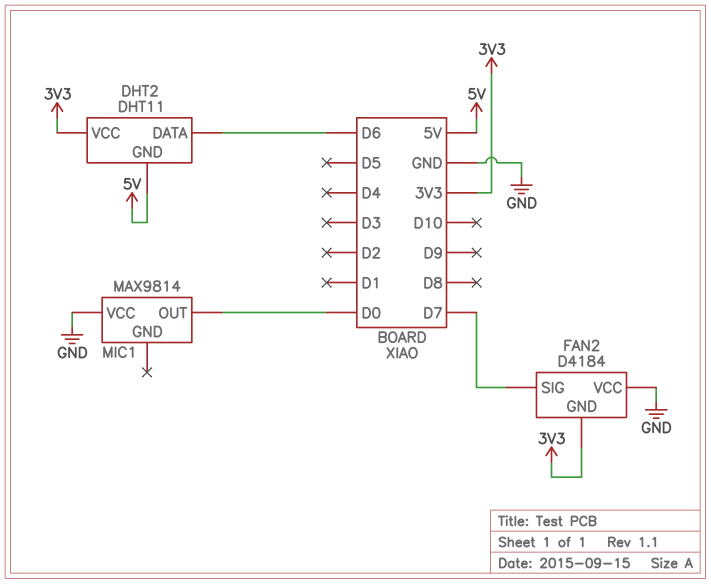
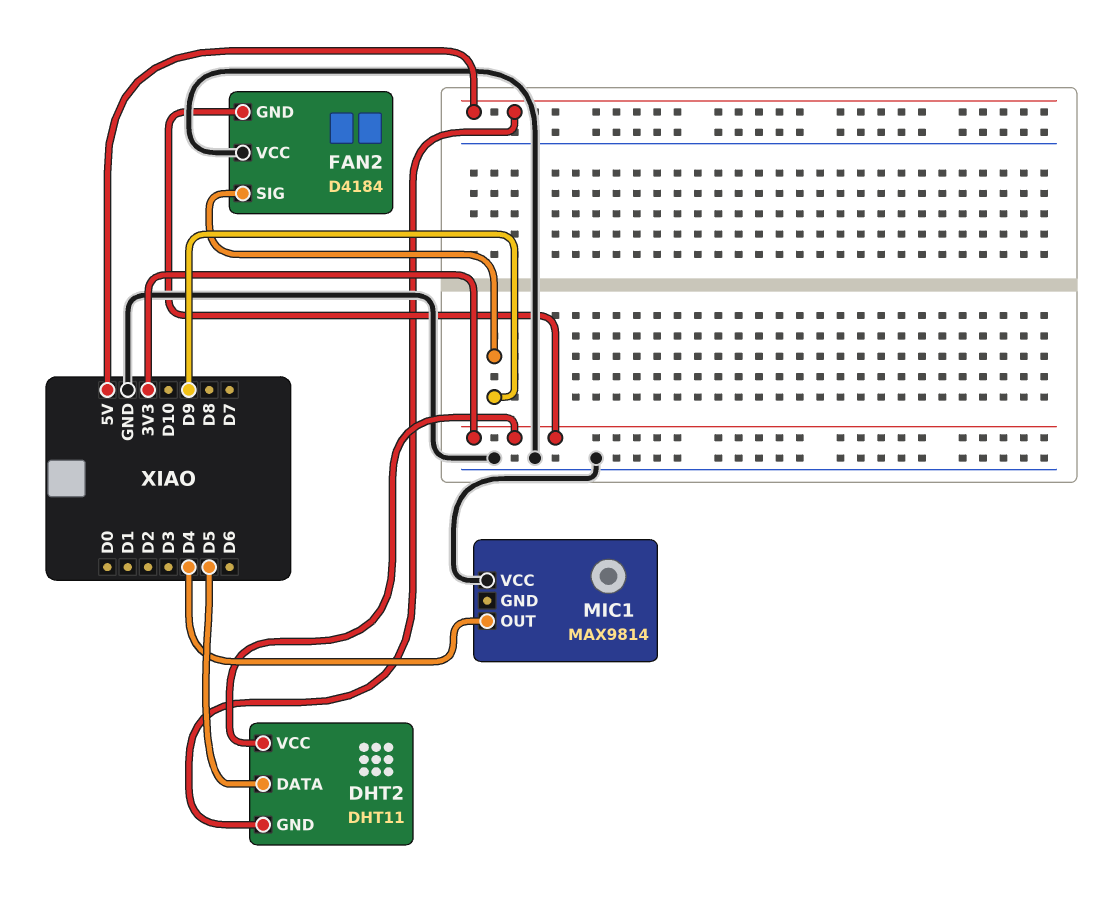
DHT2 pin DATA: D6 -> D5
FAN2 pin SIG: D7 -> D9
MIC1 pin OUT: D0 -> D4

